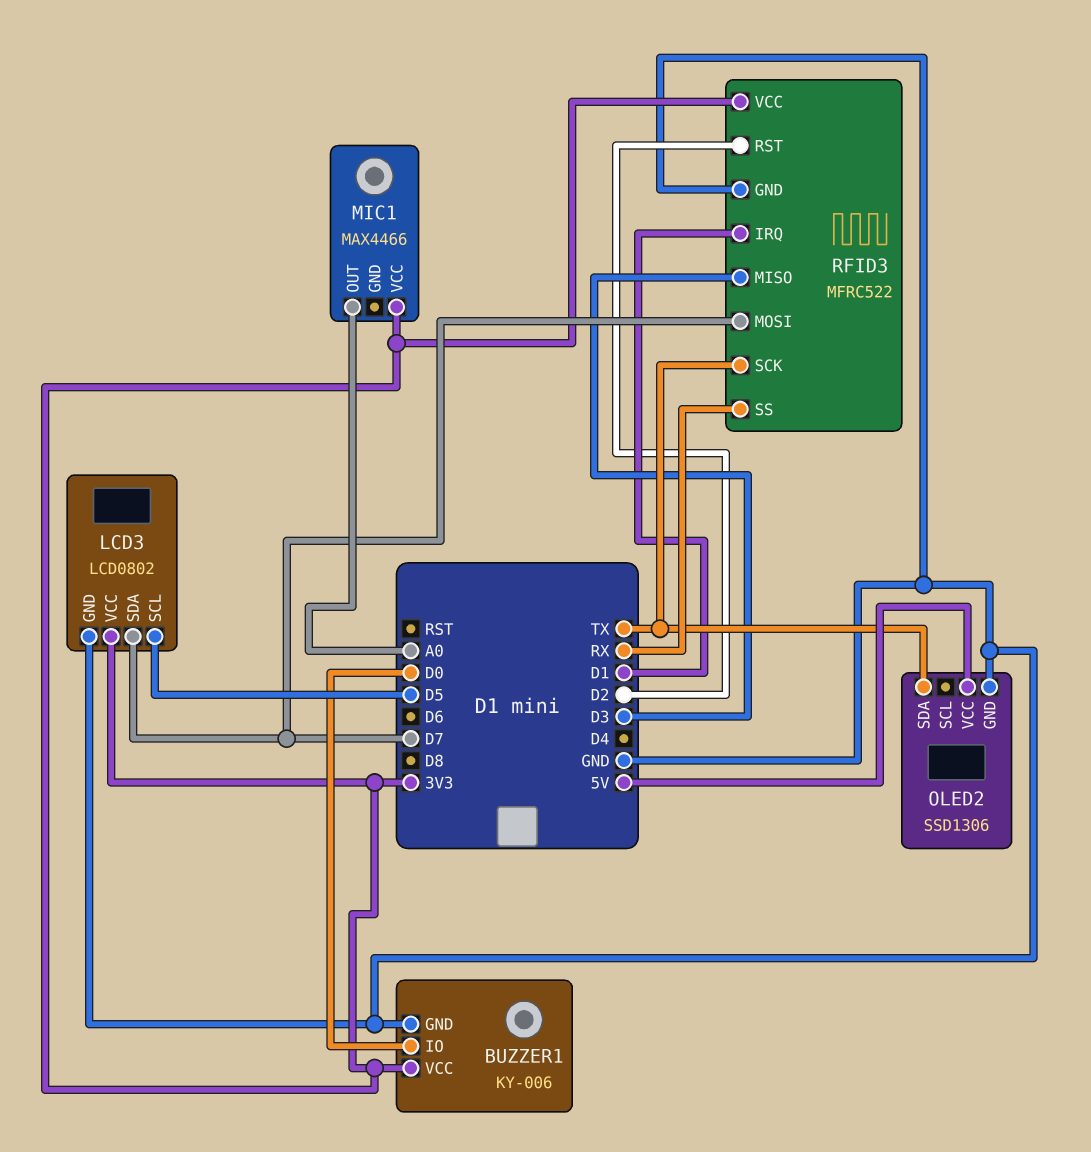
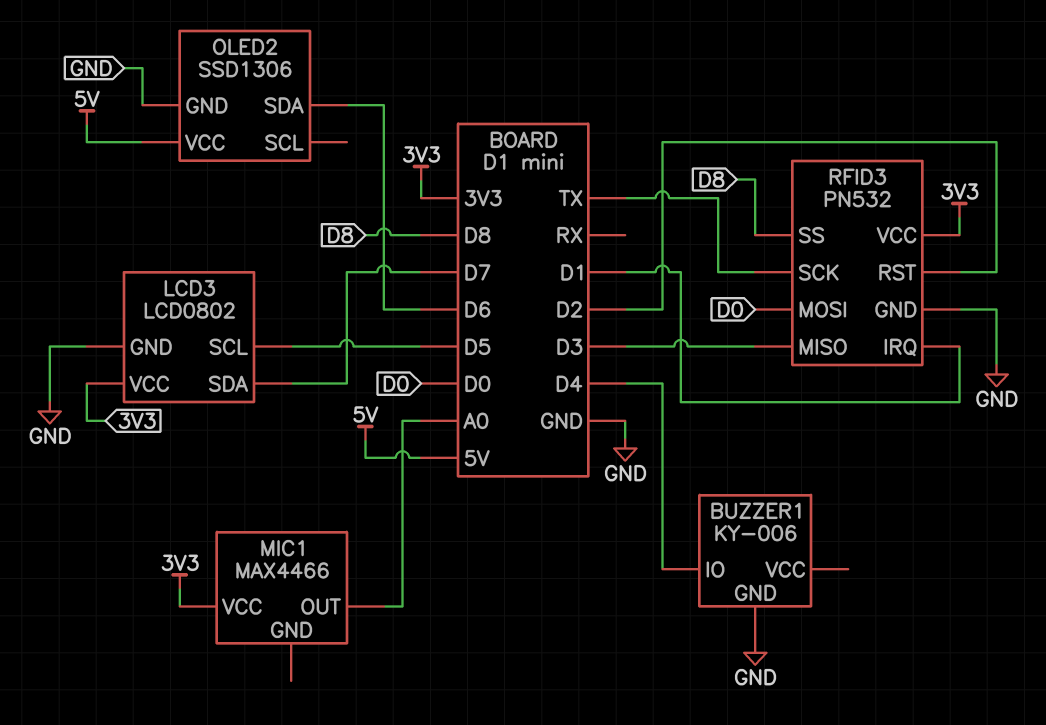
BUZZER1 pin IO: D0 -> D4
BUZZER1 pin VCC: 3V3 -> none
OLED2 pin SDA: TX -> D6
RFID3: MFRC522 -> PN532
RFID3 pin MOSI: D7 -> D0
RFID3 pin SS: RX -> D8

